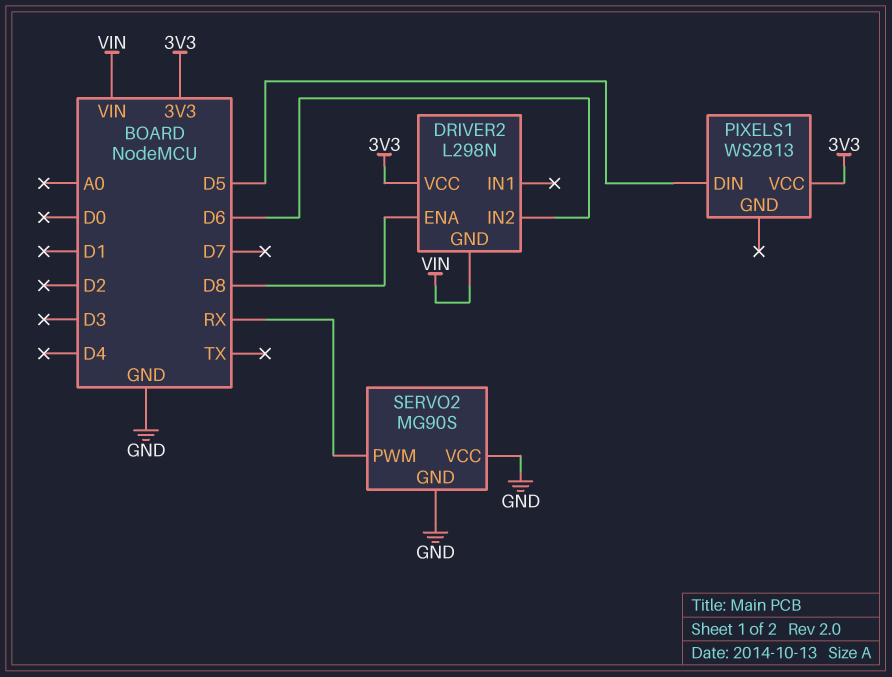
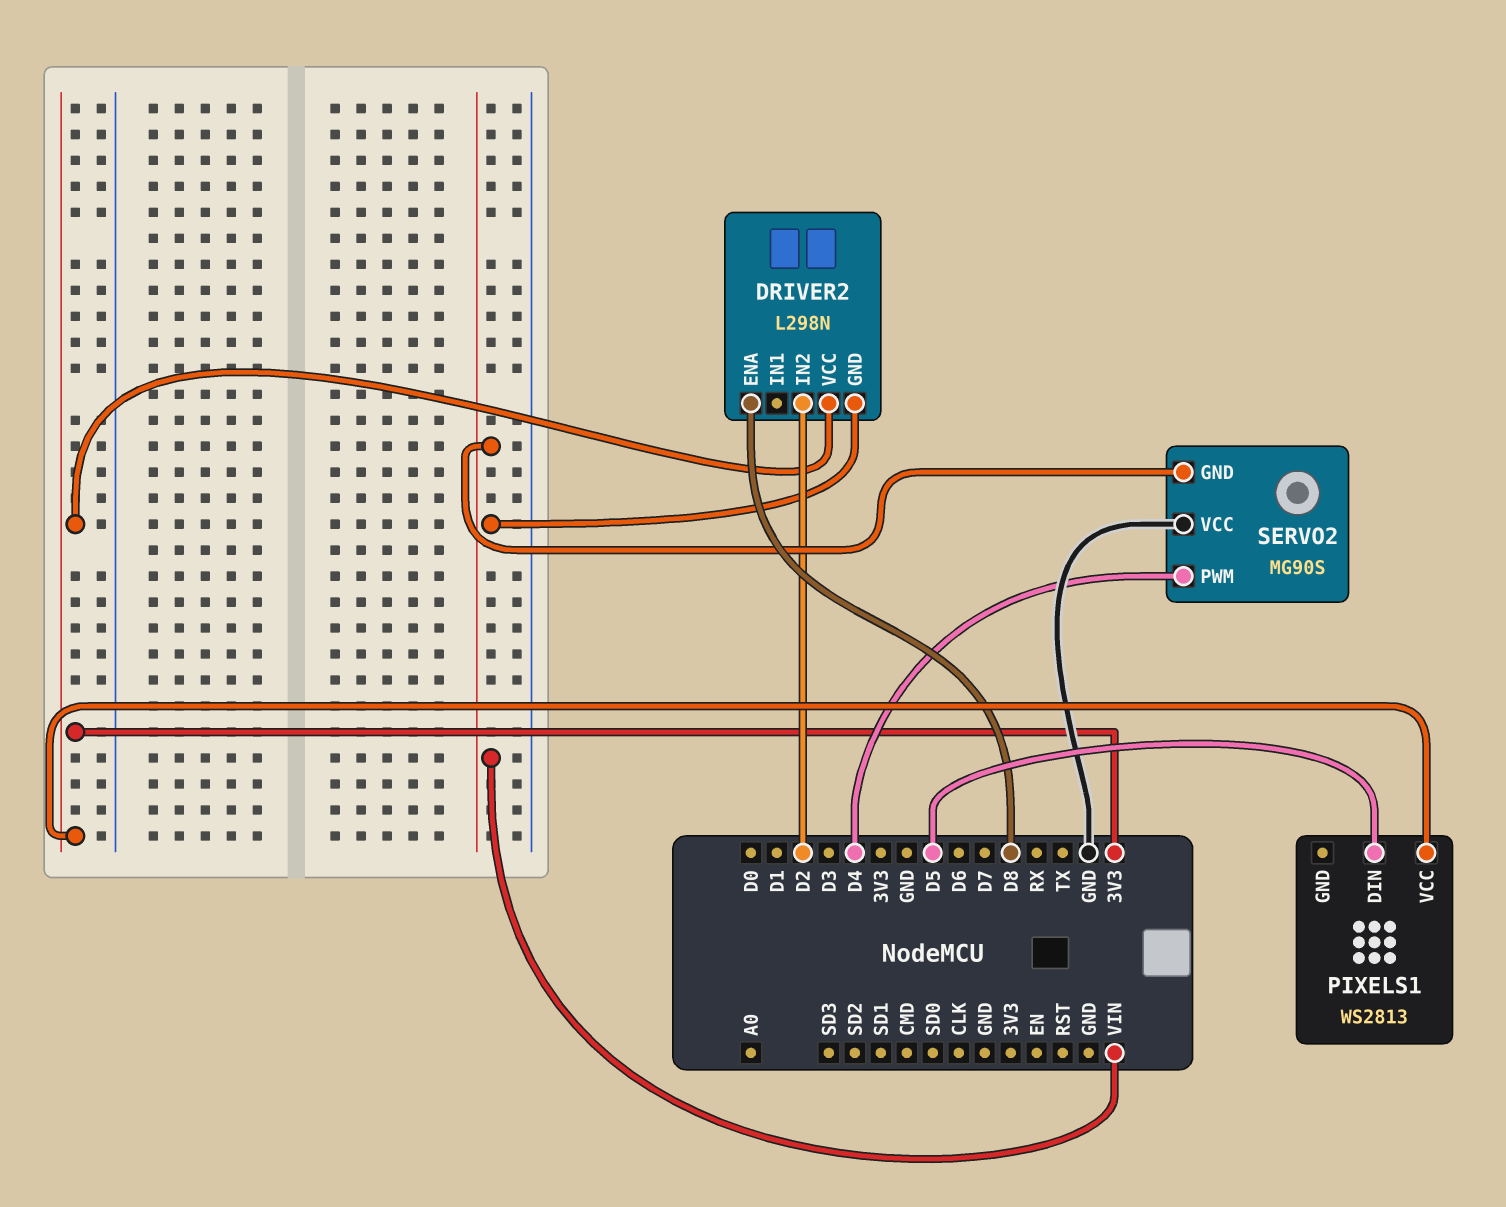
DRIVER2 pin IN2: D6 -> D2
SERVO2 pin GND: GND -> VIN
SERVO2 pin PWM: RX -> D4

